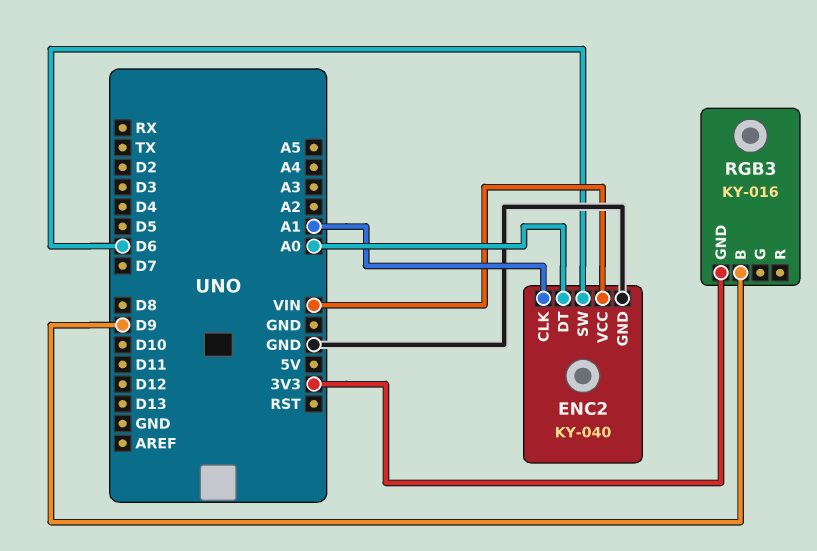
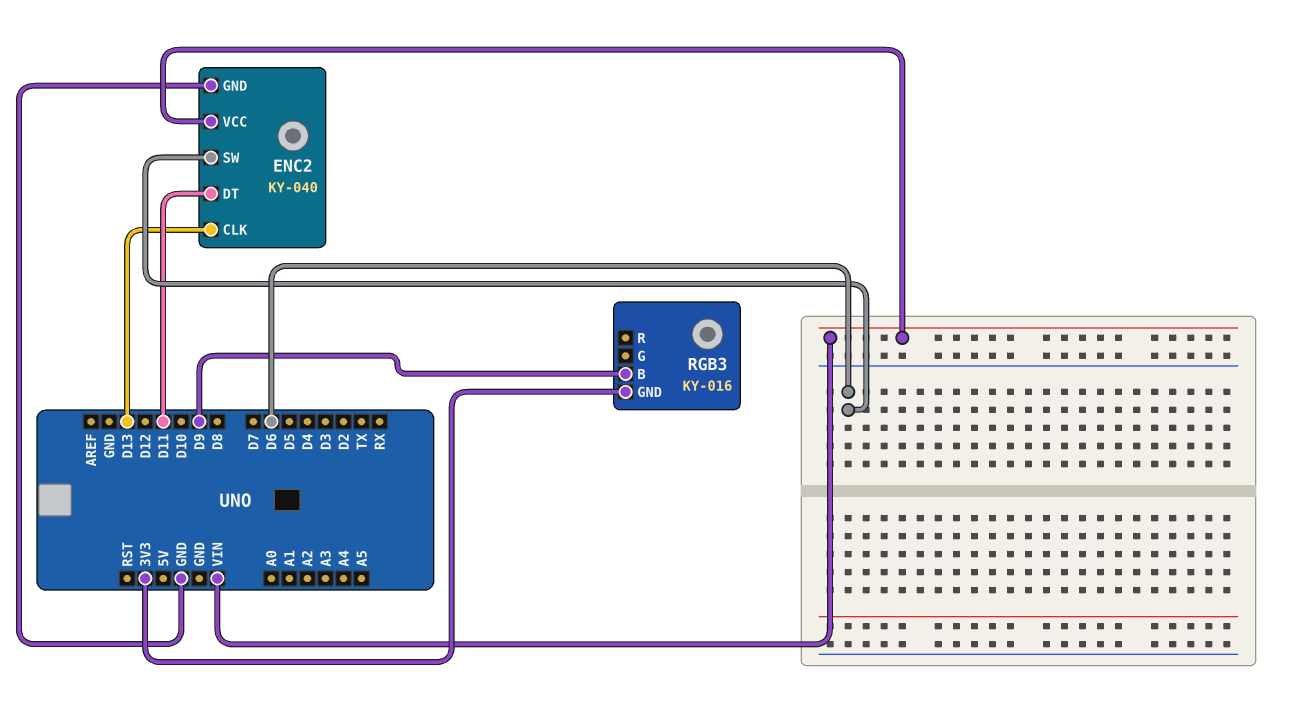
ENC2 pin CLK: A1 -> D13
ENC2 pin DT: A0 -> D11

